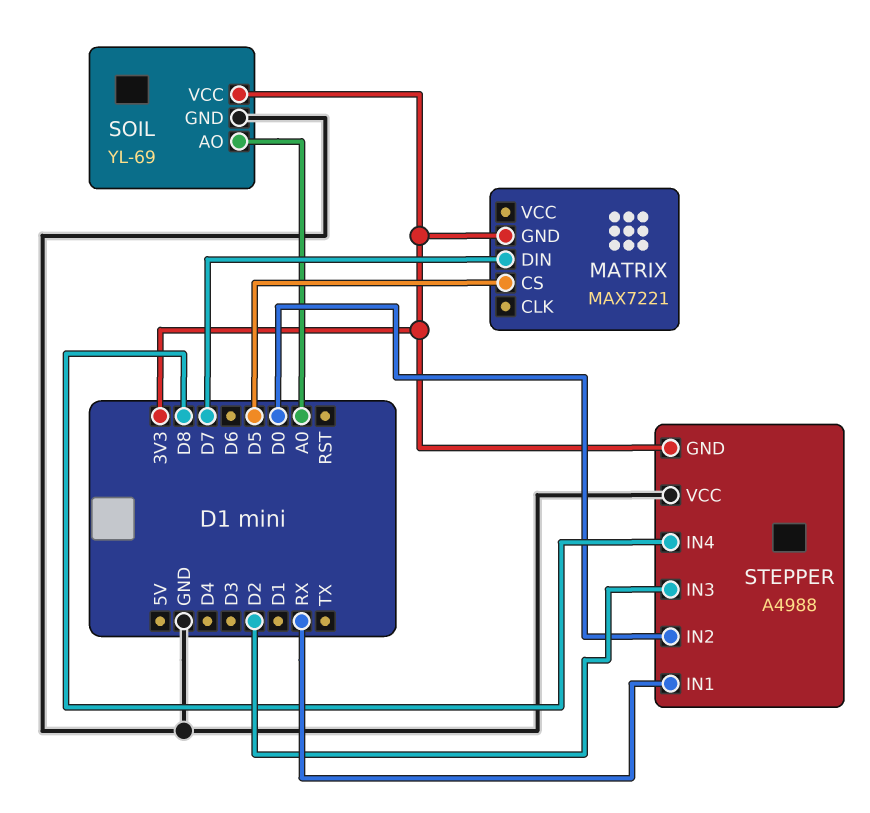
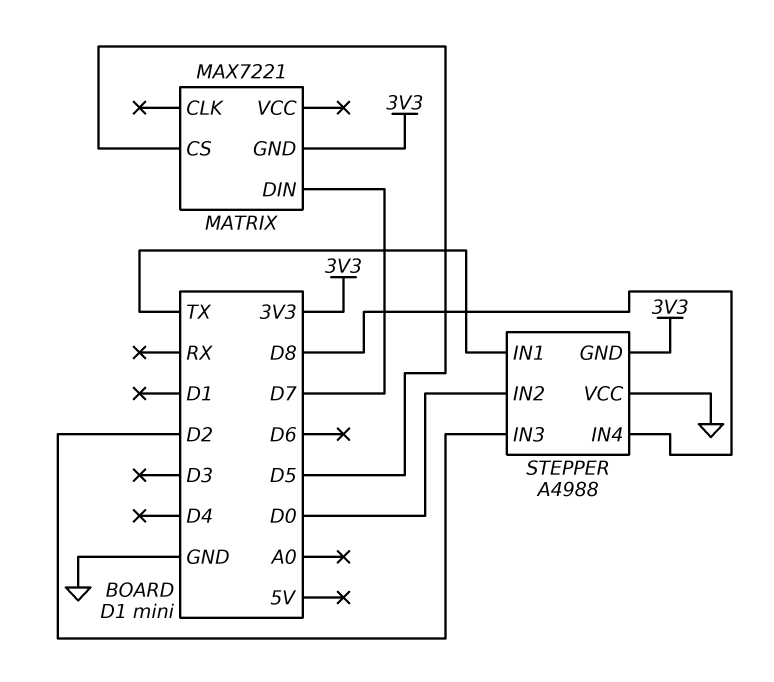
SOIL: YL-69 -> none
SOIL pin AO: A0 -> none
SOIL pin GND: GND -> none
SOIL pin VCC: 3V3 -> none
STEPPER pin IN1: RX -> TX

